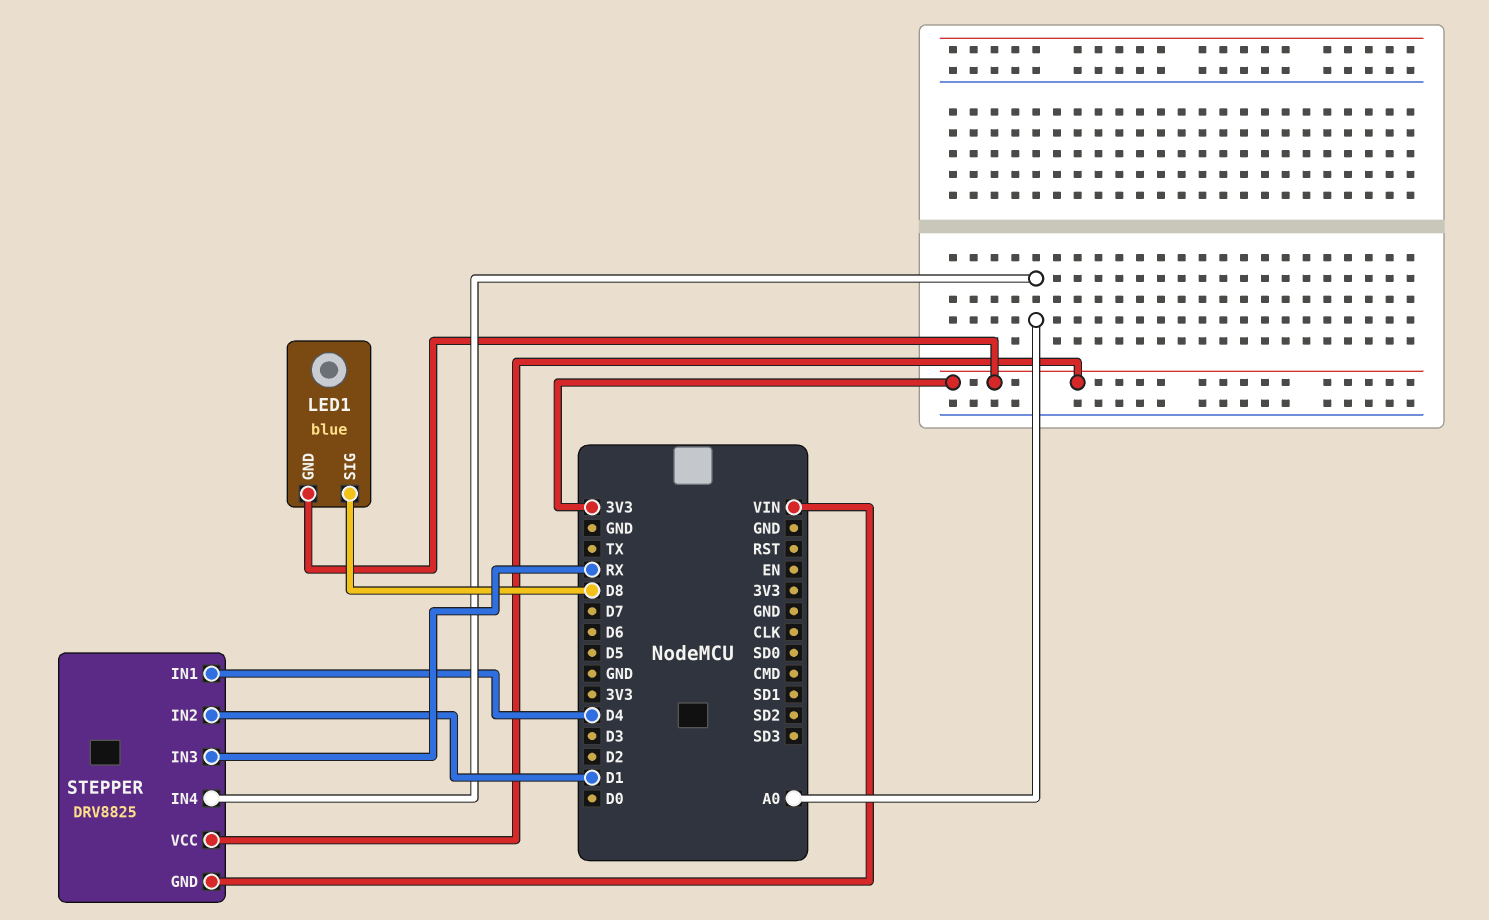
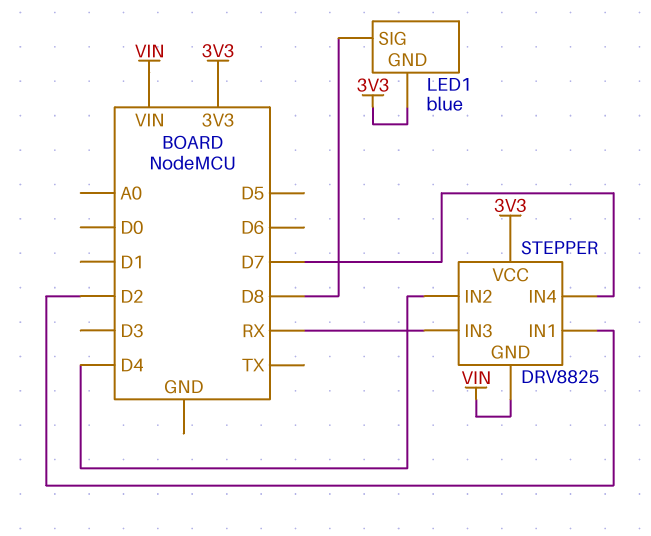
STEPPER pin IN1: D4 -> D2
STEPPER pin IN2: D1 -> D4
STEPPER pin IN4: A0 -> D7

